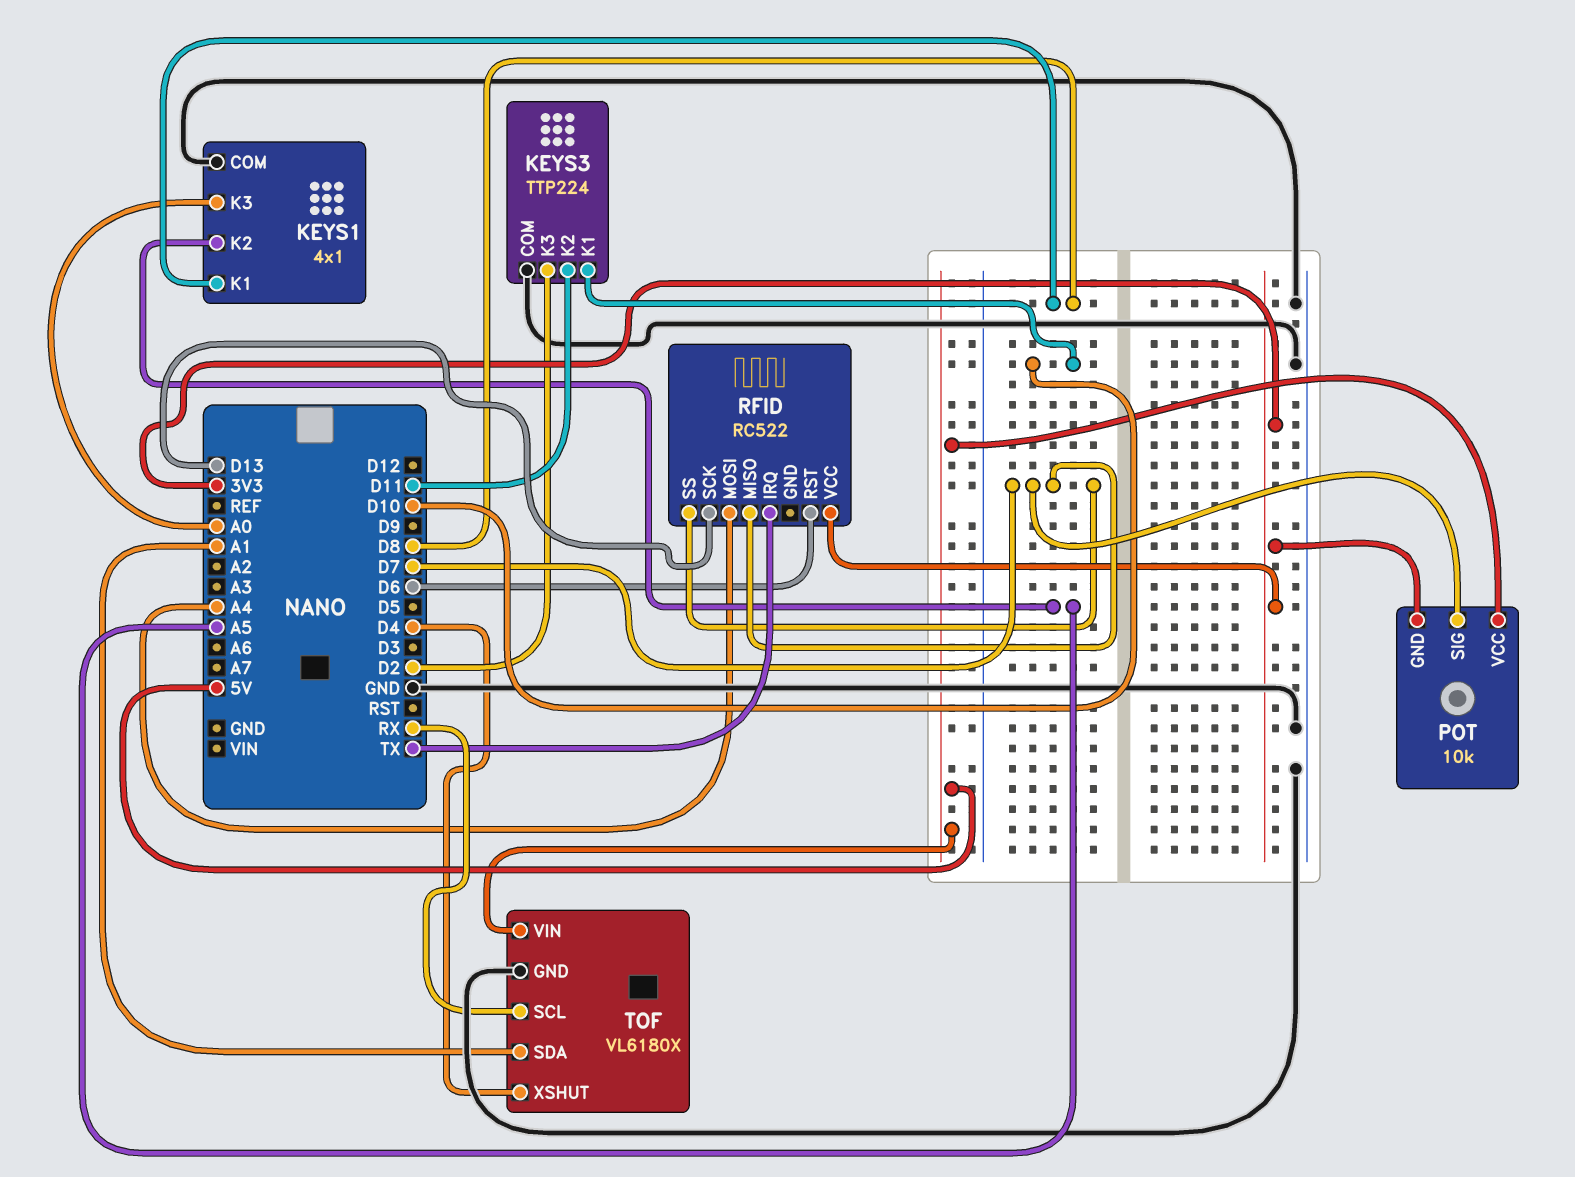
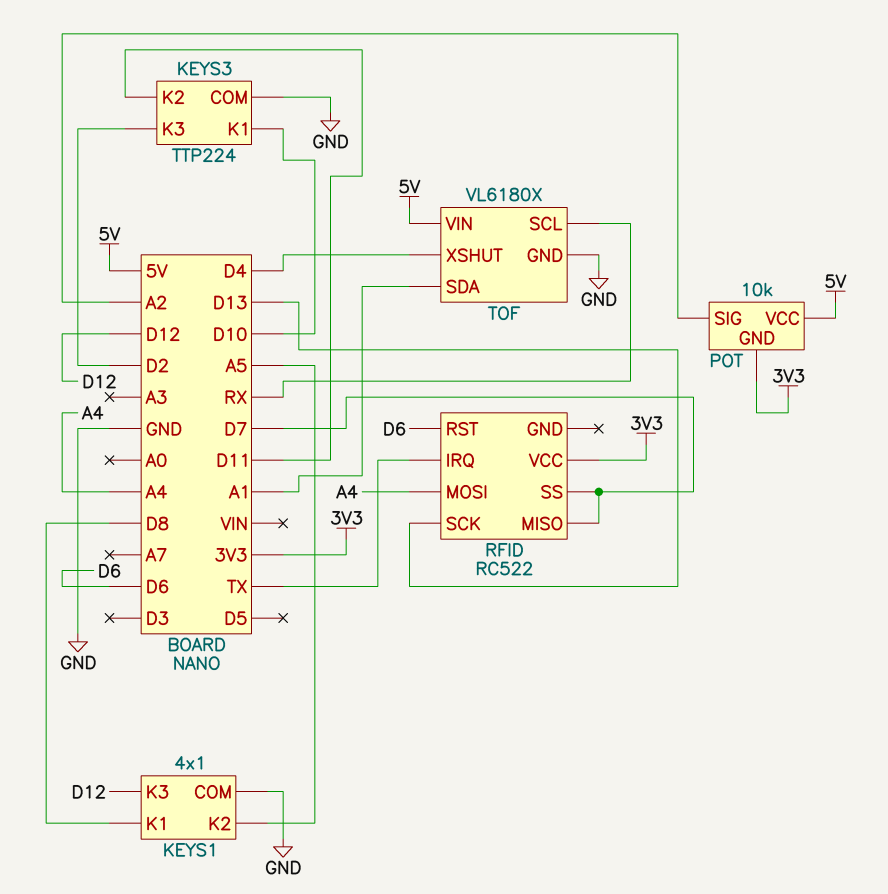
KEYS1 pin K3: A0 -> D12
POT pin SIG: D7 -> A2

